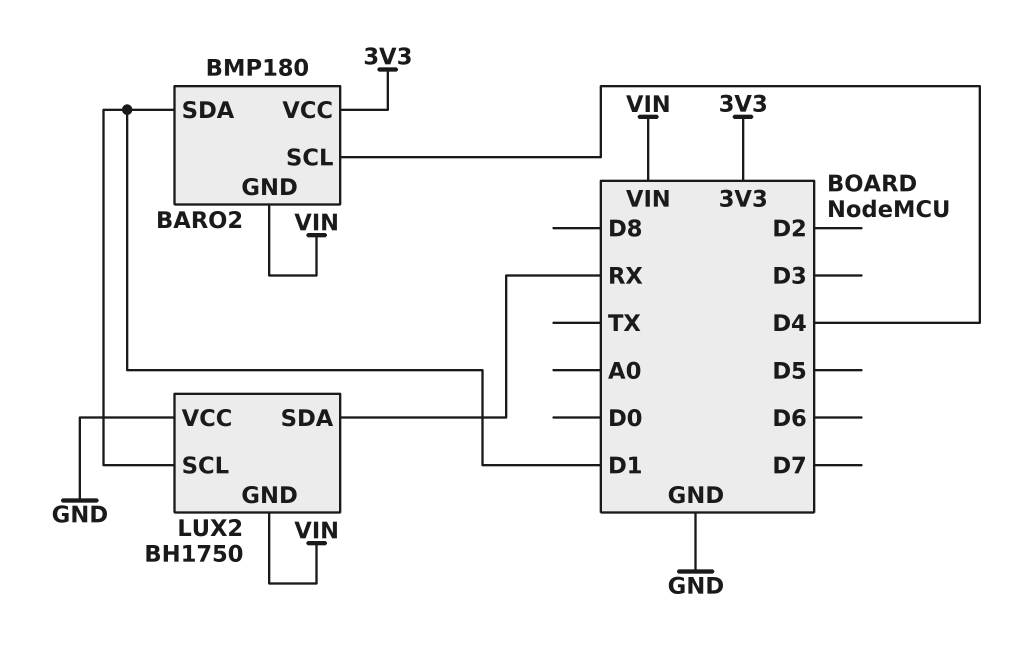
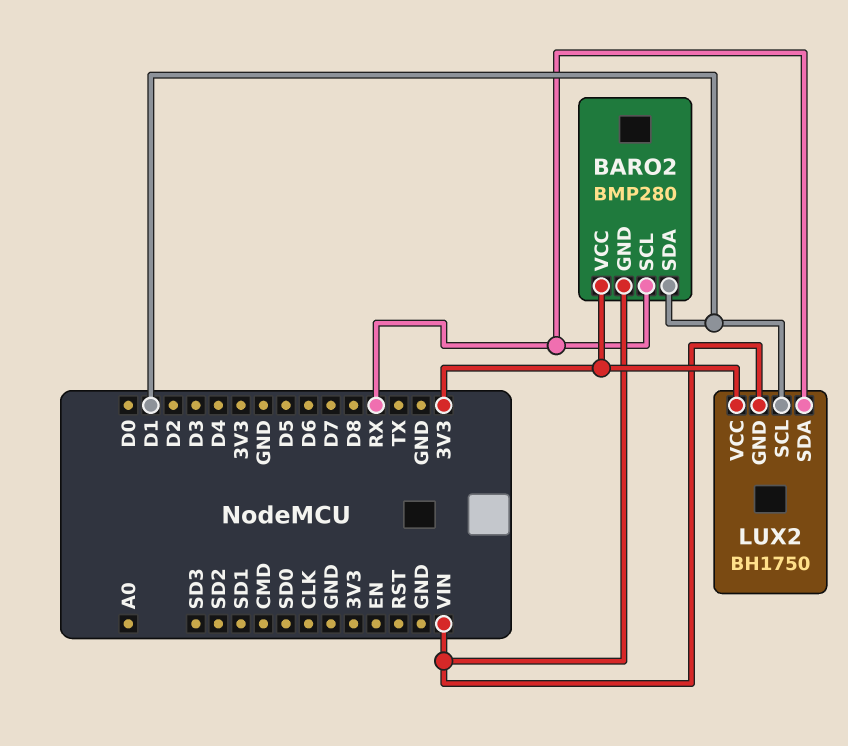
BARO2: BMP180 -> BMP280
BARO2 pin SCL: D4 -> RX
LUX2 pin VCC: GND -> 3V3

